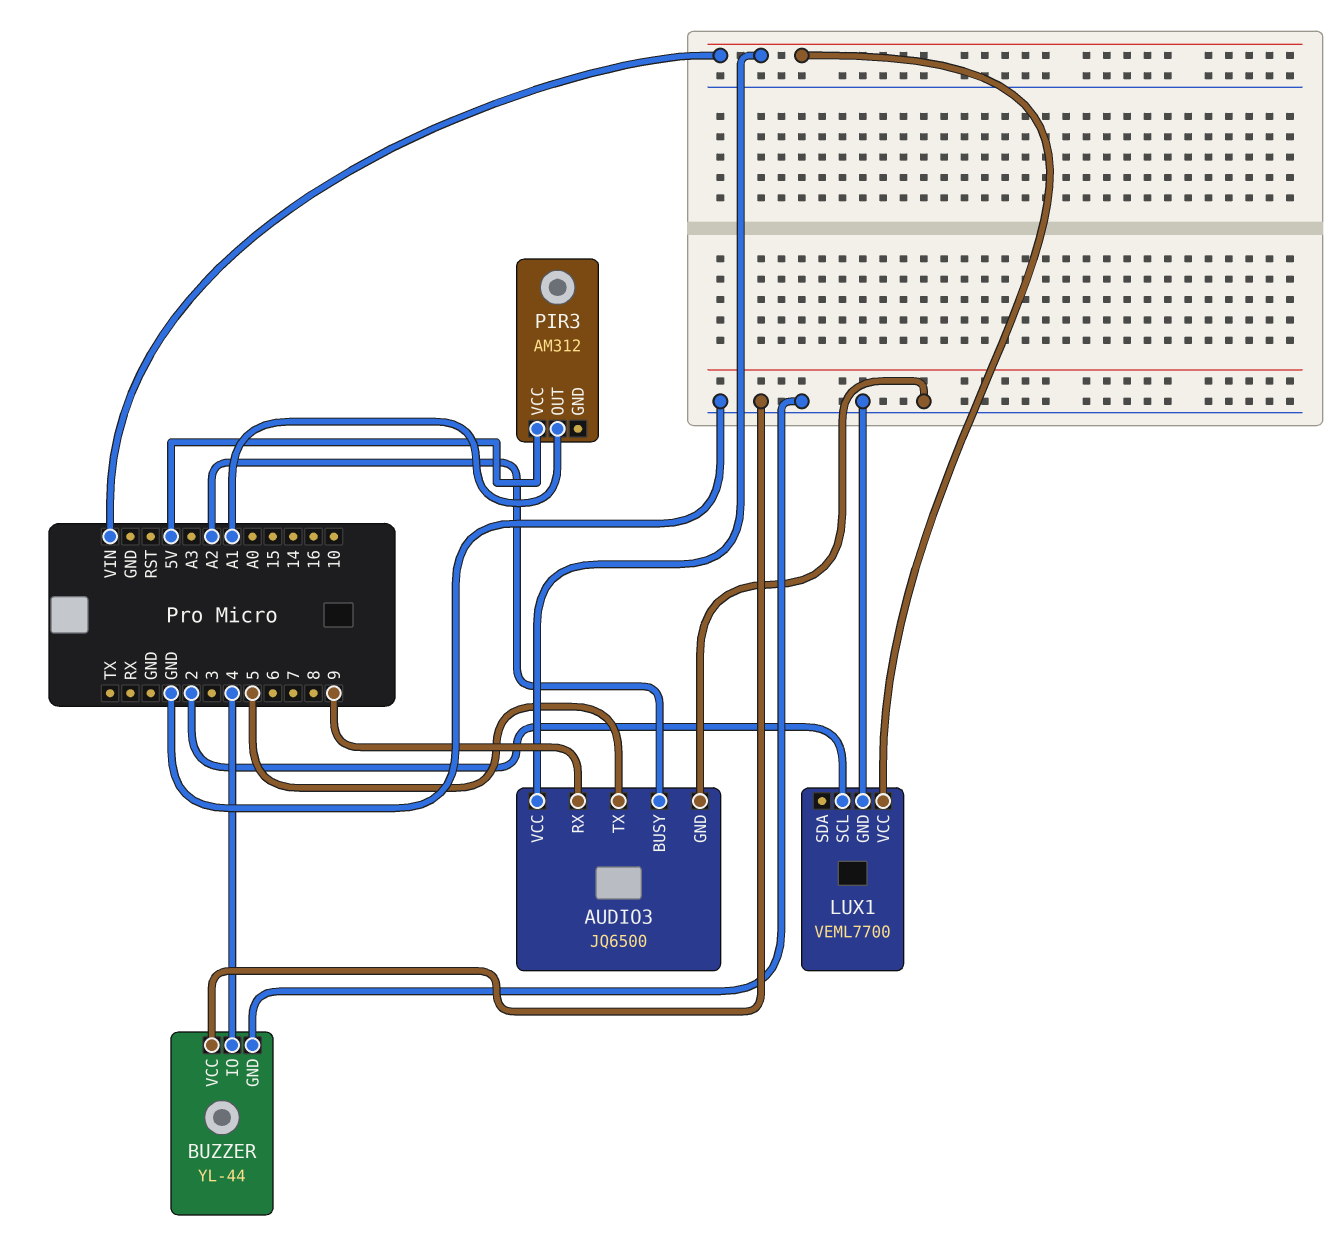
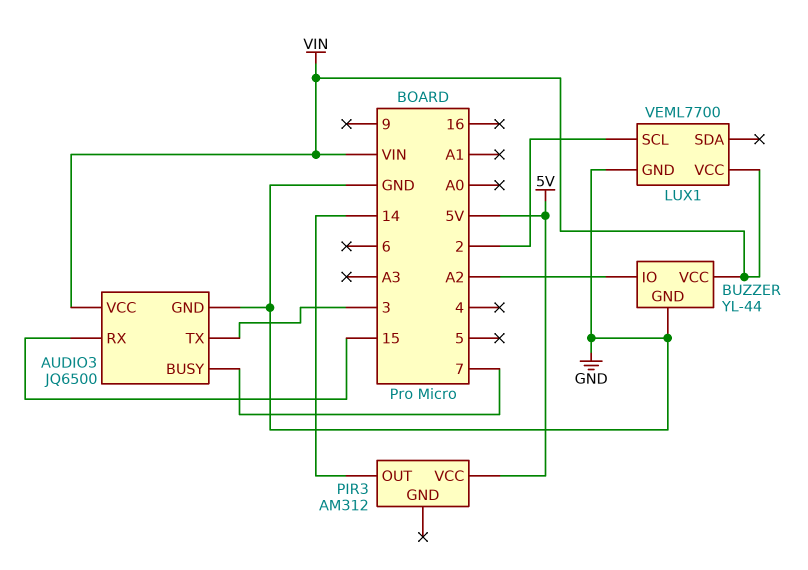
AUDIO3 pin BUSY: A2 -> 7
AUDIO3 pin RX: 9 -> 15
AUDIO3 pin TX: 5 -> 3
BUZZER pin IO: 4 -> A2
BUZZER pin VCC: GND -> VIN
PIR3 pin OUT: A1 -> 14

